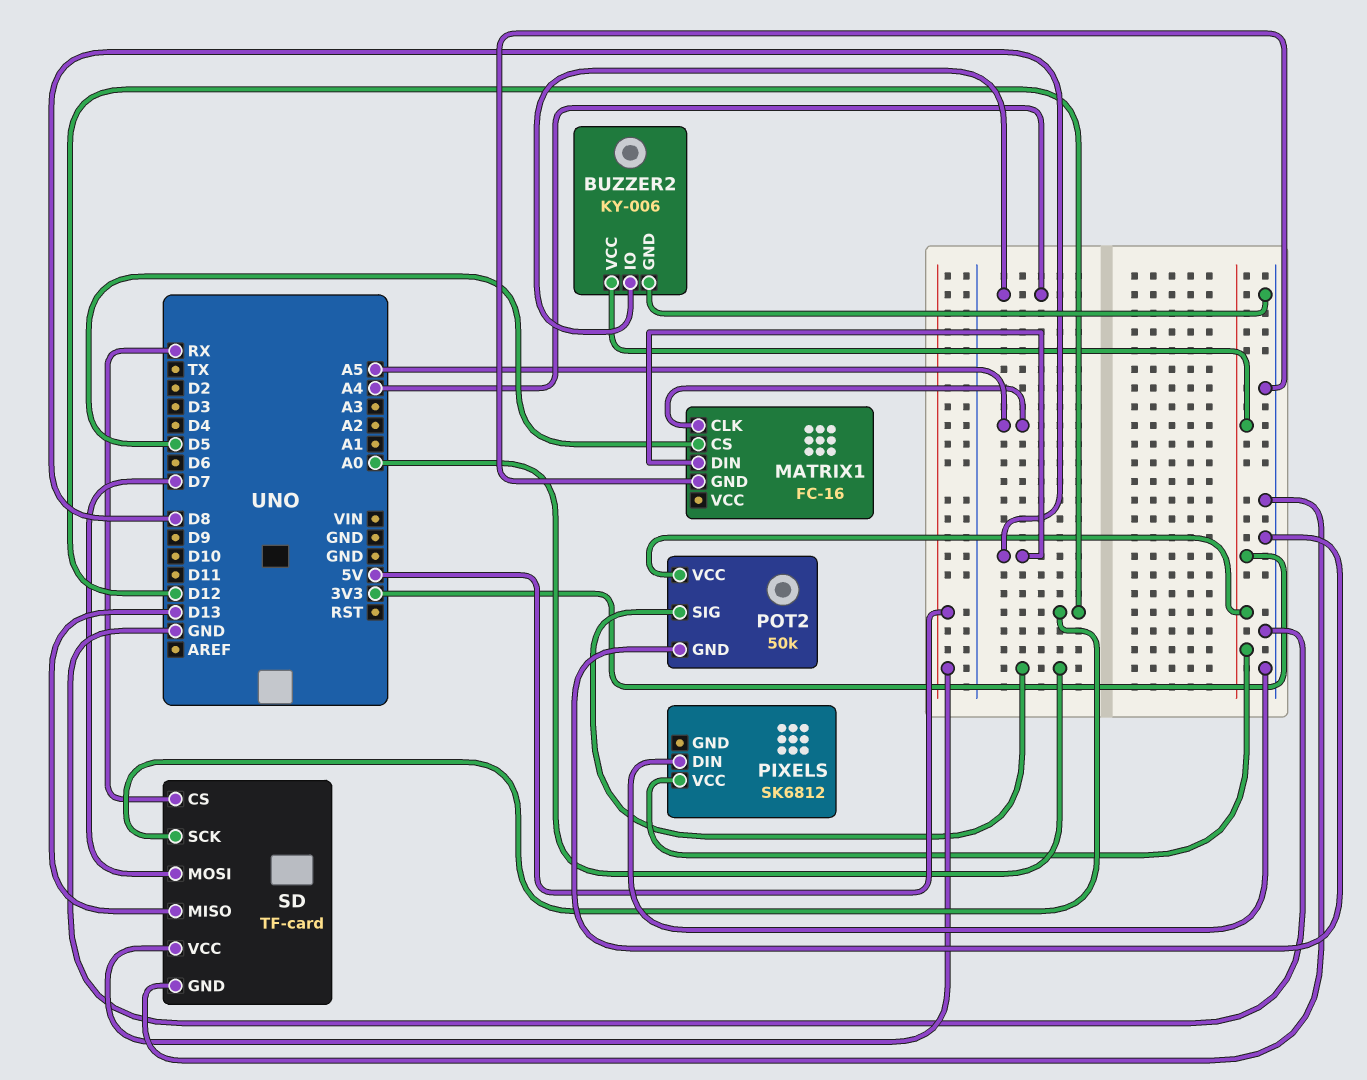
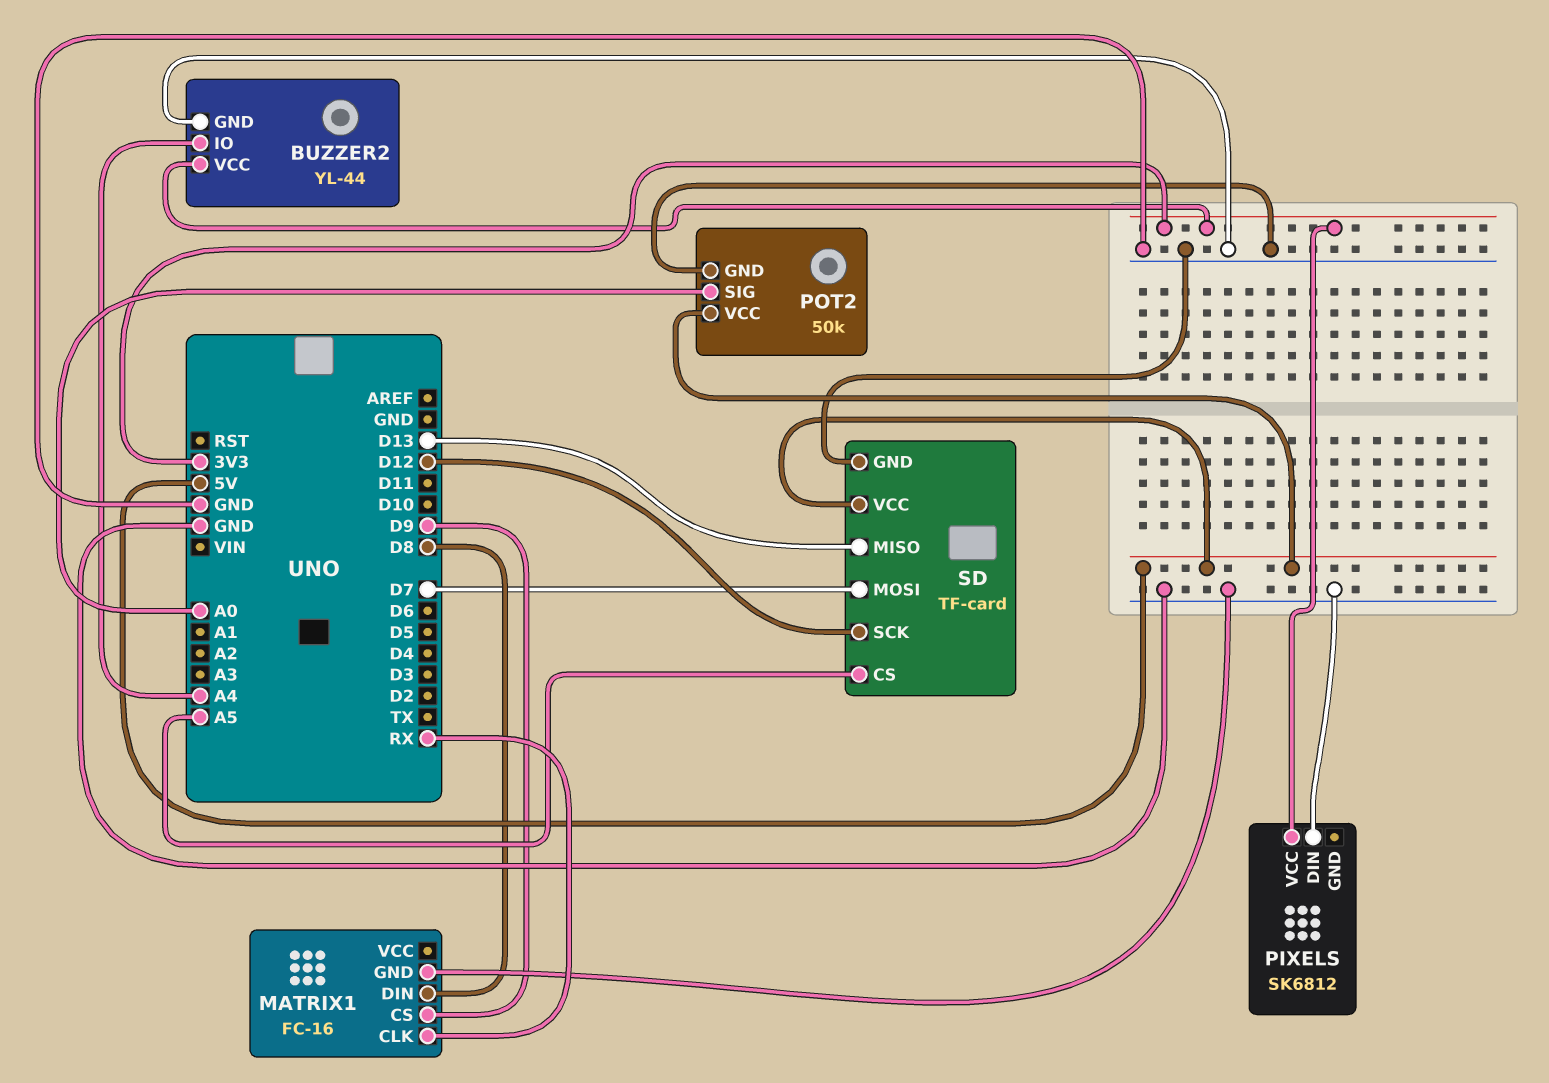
BUZZER2: KY-006 -> YL-44
MATRIX1 pin CLK: A5 -> RX
MATRIX1 pin CS: D5 -> D9
POT2 pin VCC: 3V3 -> 5V
SD pin CS: RX -> A5

